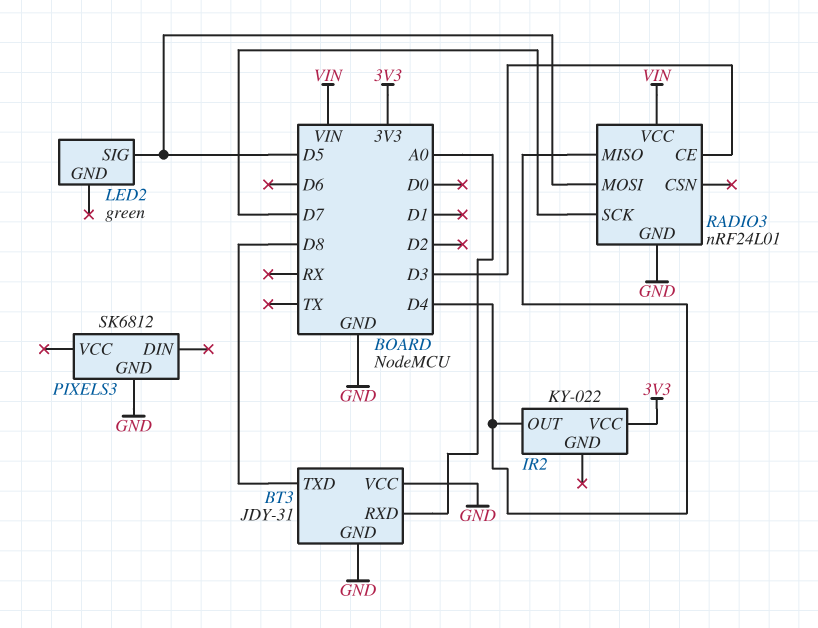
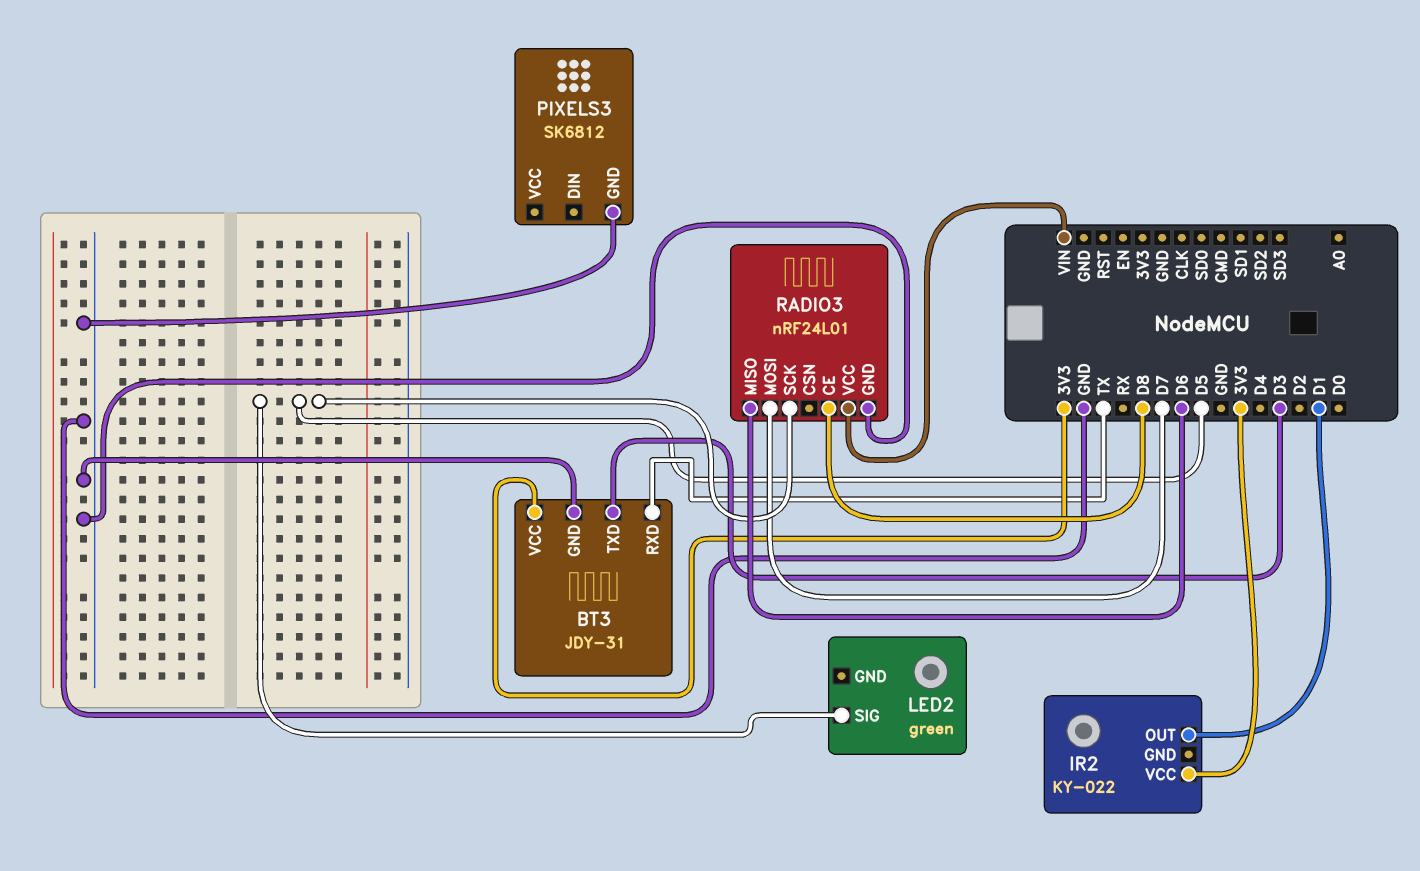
BT3 pin RXD: A0 -> TX
BT3 pin TXD: D8 -> D3
BT3 pin VCC: GND -> 3V3
IR2 pin OUT: D4 -> D1
RADIO3 pin CE: D3 -> D8
RADIO3 pin MISO: D4 -> D6
RADIO3 pin MOSI: D5 -> D7
RADIO3 pin SCK: D7 -> D5

